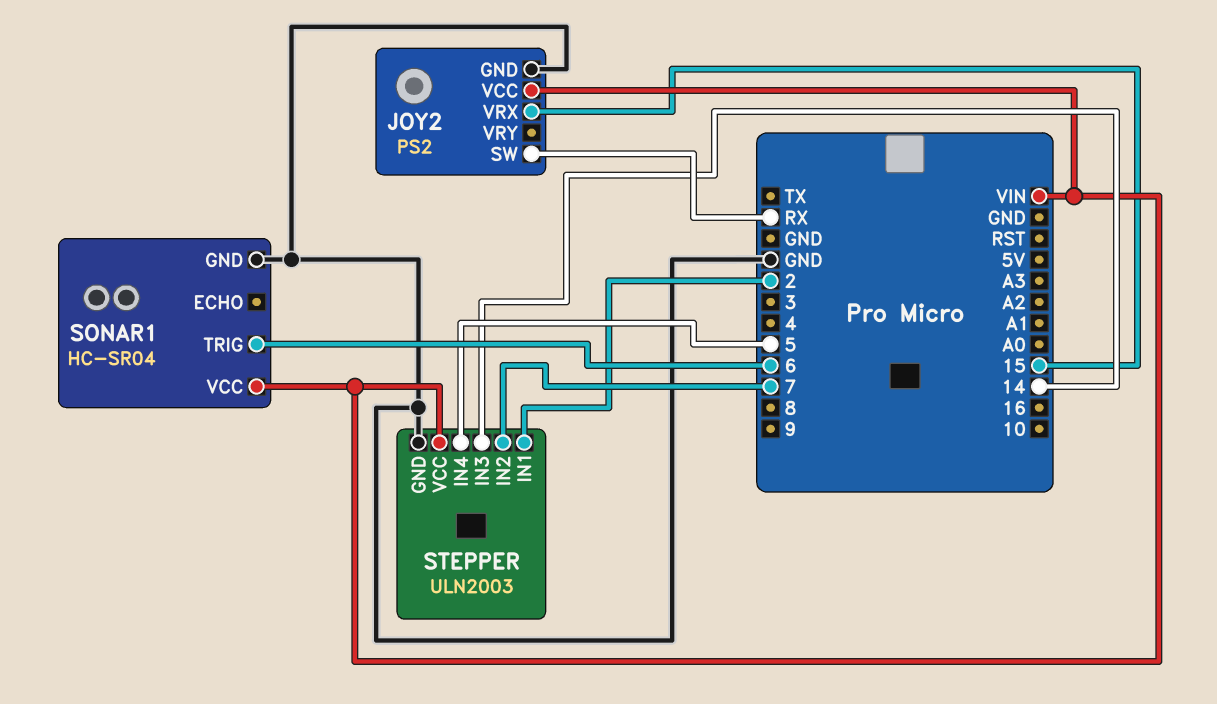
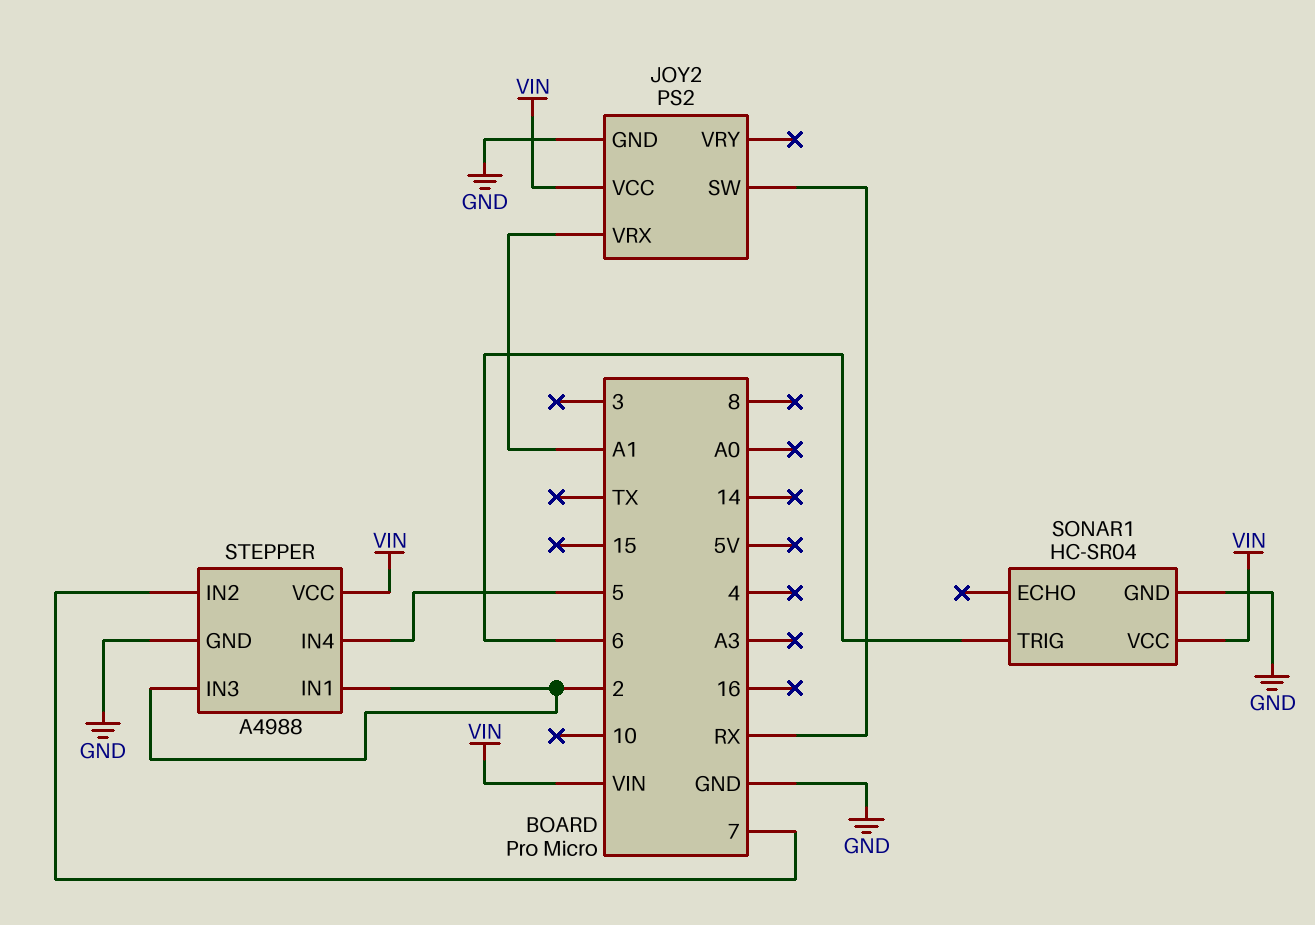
JOY2 pin VRX: 15 -> A1
STEPPER: ULN2003 -> A4988
STEPPER pin IN3: 14 -> 2

